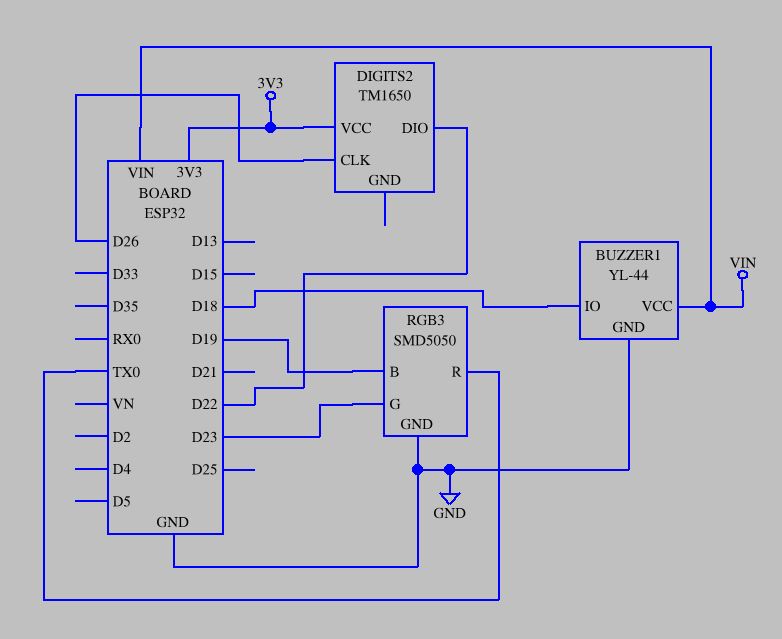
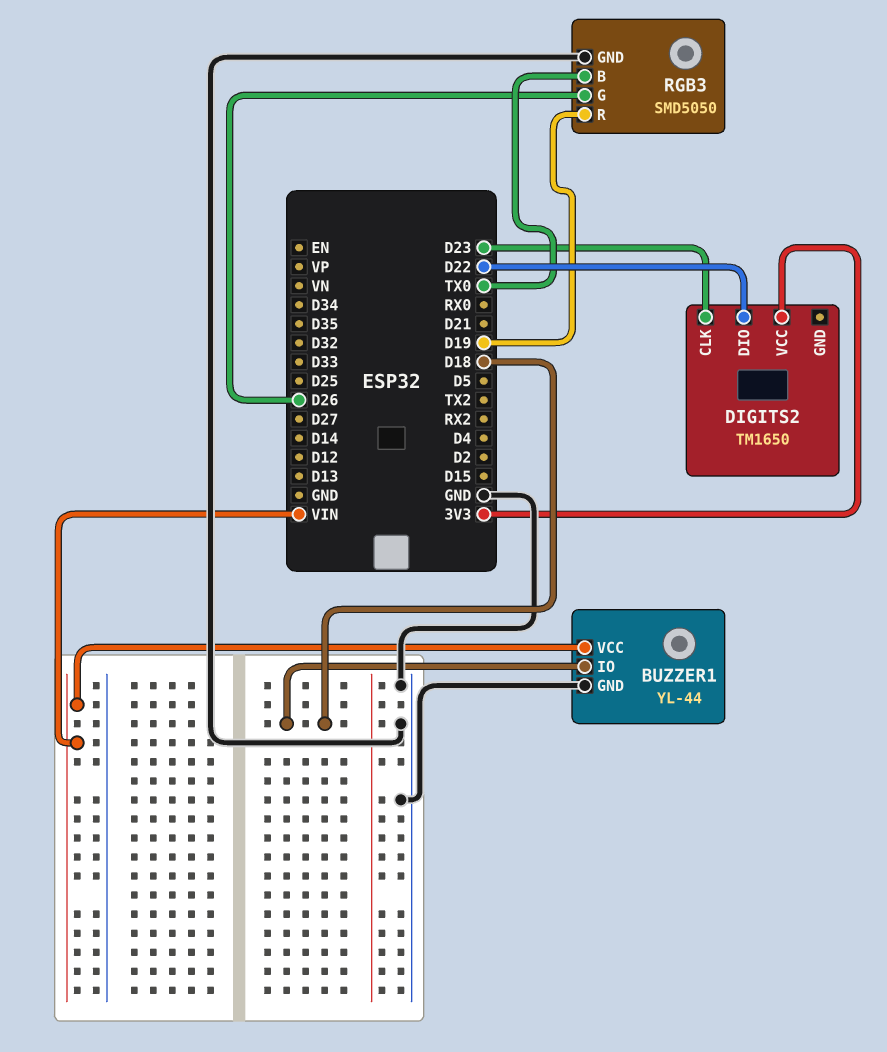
DIGITS2 pin CLK: D26 -> D23
RGB3 pin B: D19 -> TX0
RGB3 pin G: D23 -> D26
RGB3 pin R: TX0 -> D19

